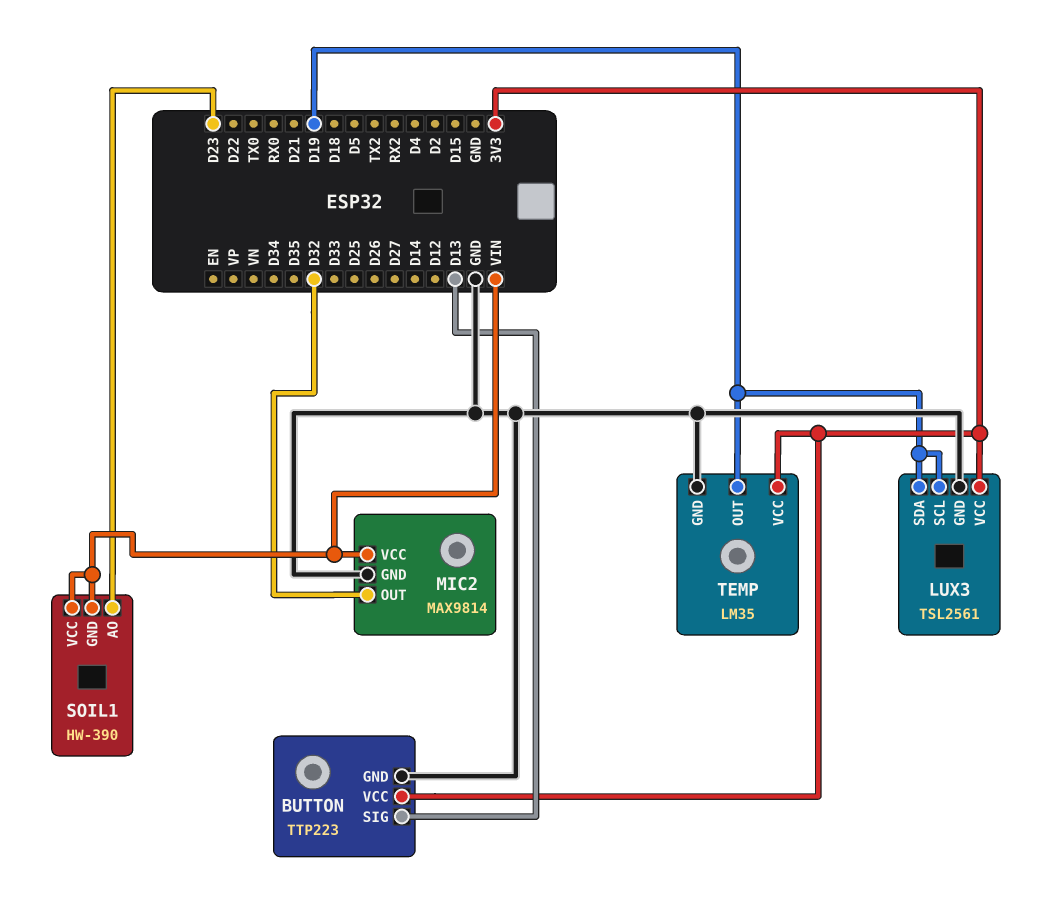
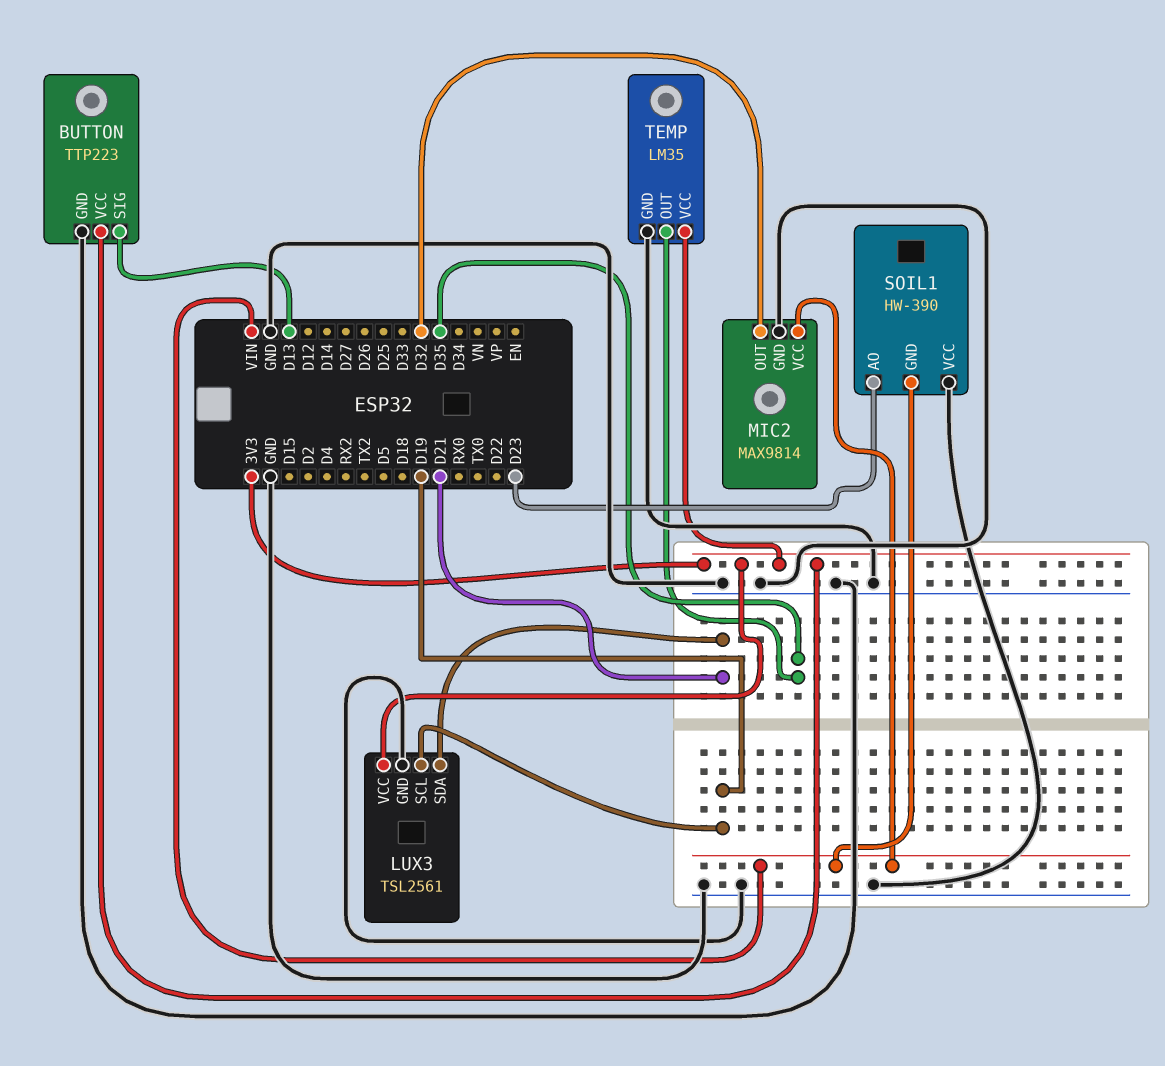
LUX3 pin SDA: D19 -> D21
SOIL1 pin VCC: VIN -> GND
TEMP pin OUT: D19 -> D35

